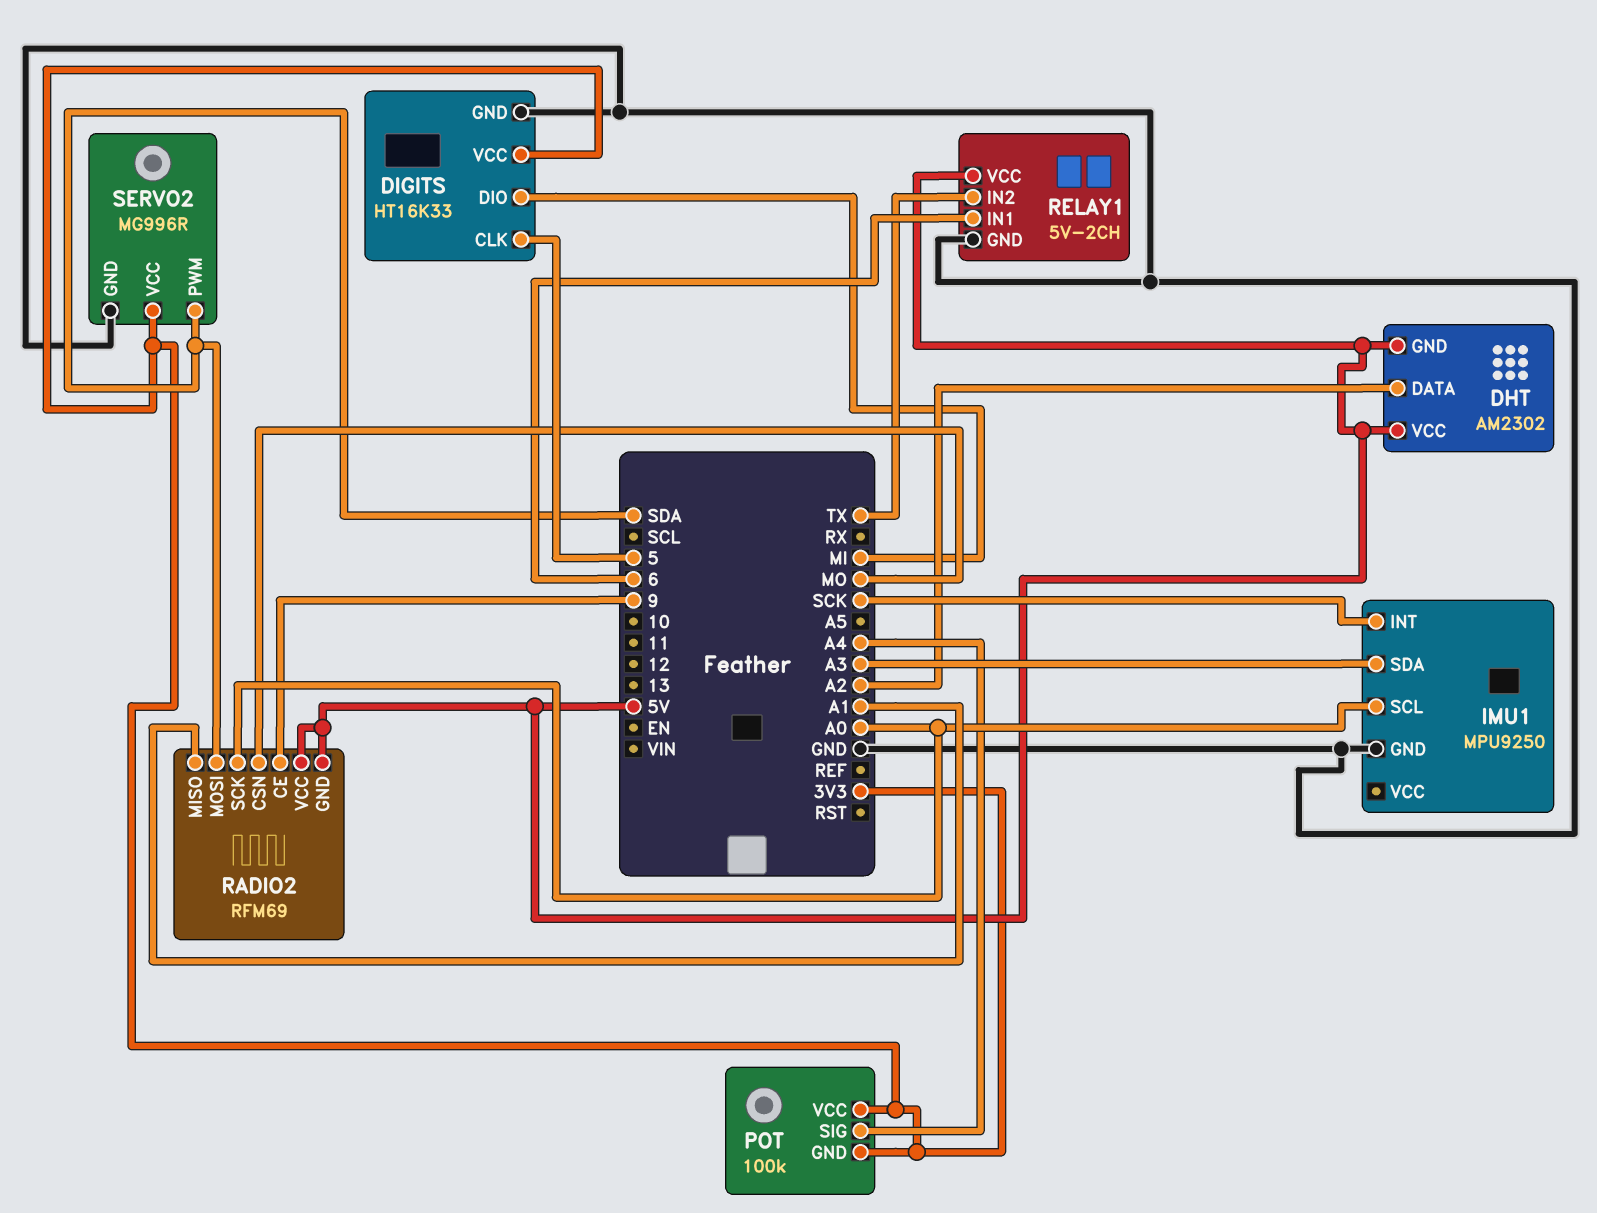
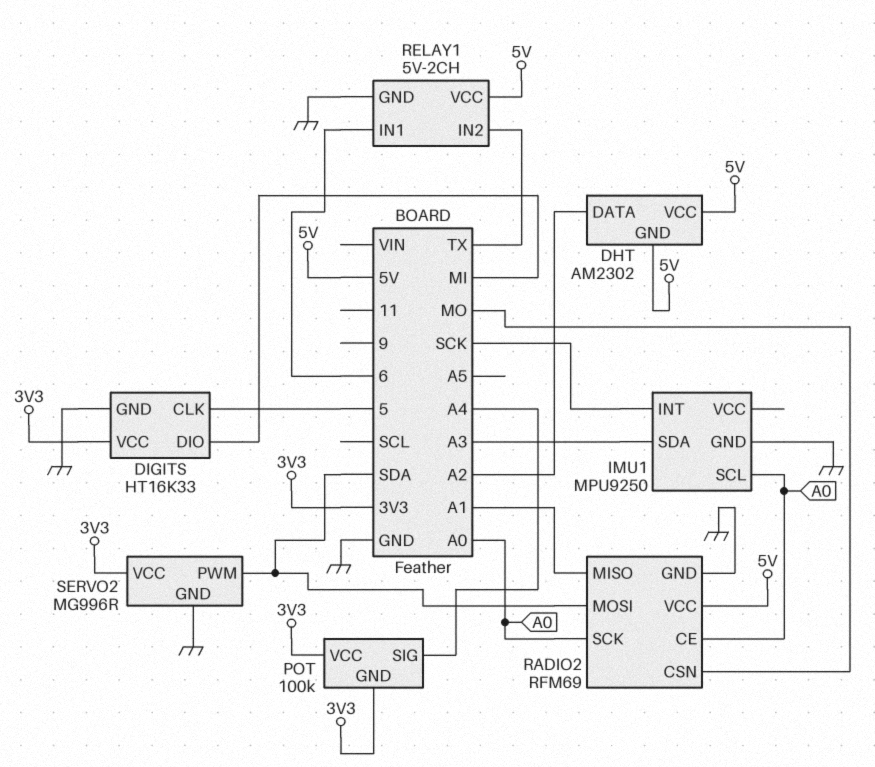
RADIO2 pin CE: 9 -> A0
RADIO2 pin GND: 5V -> GND

